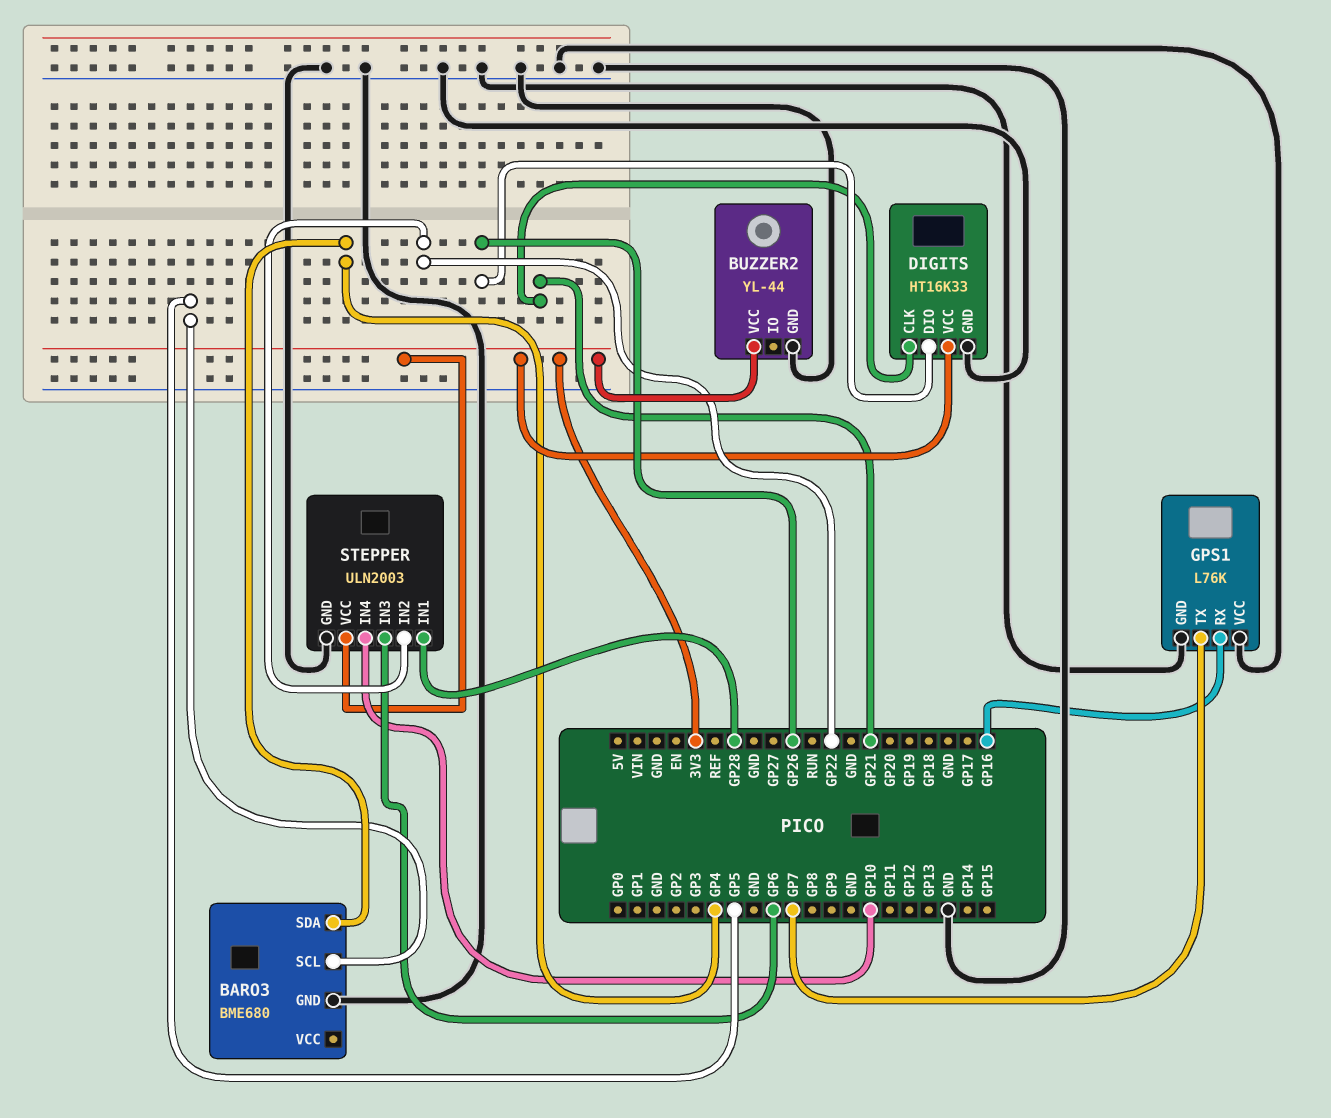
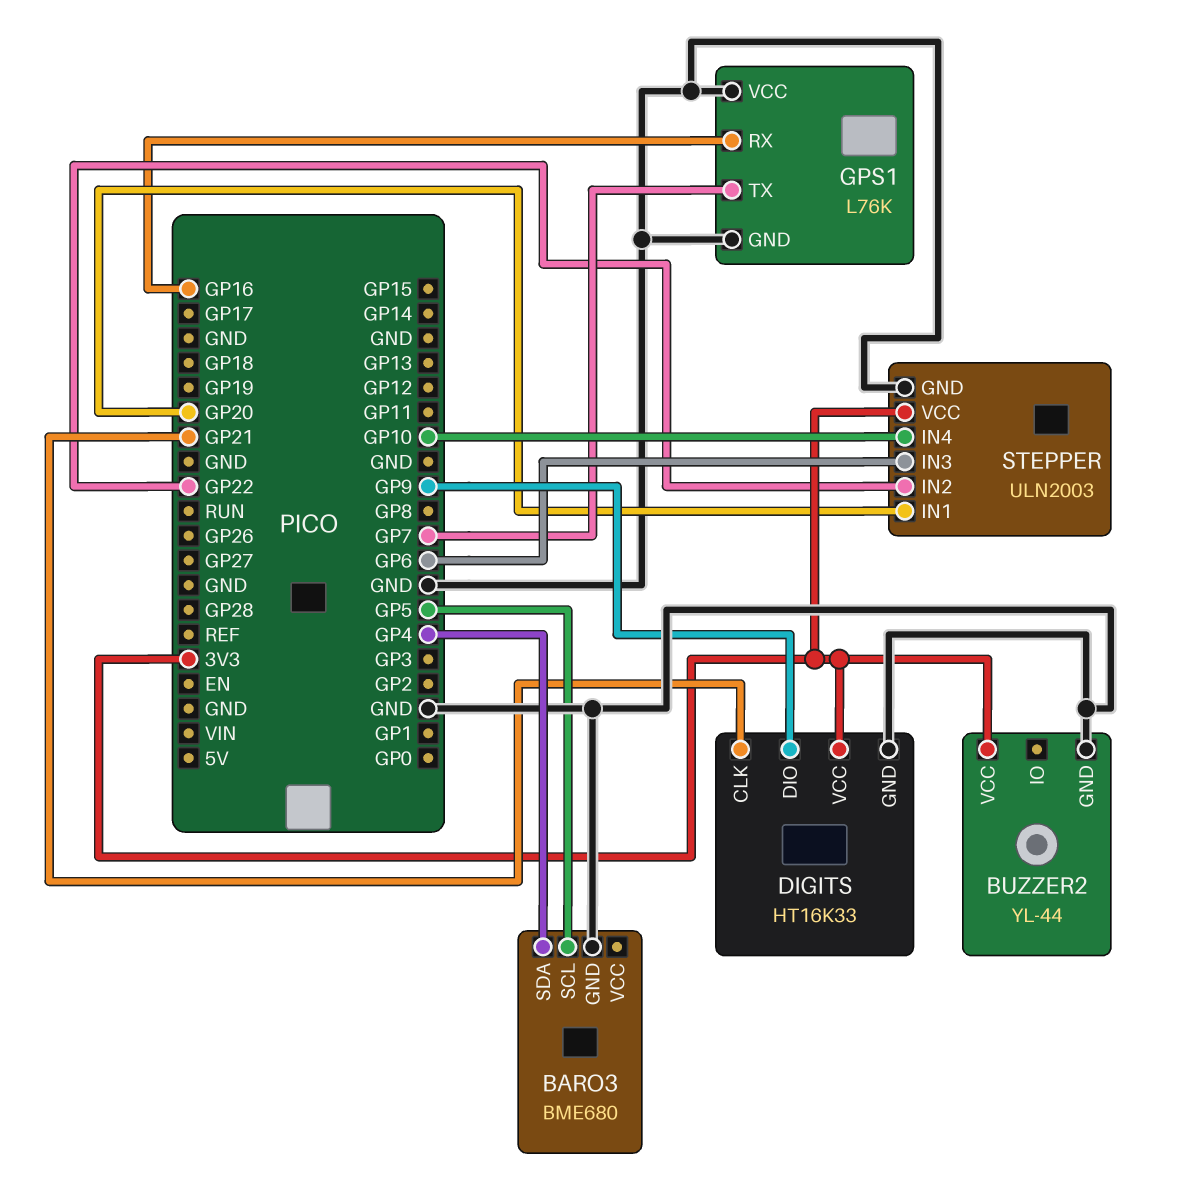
DIGITS pin DIO: GP26 -> GP9
STEPPER pin IN1: GP28 -> GP20

